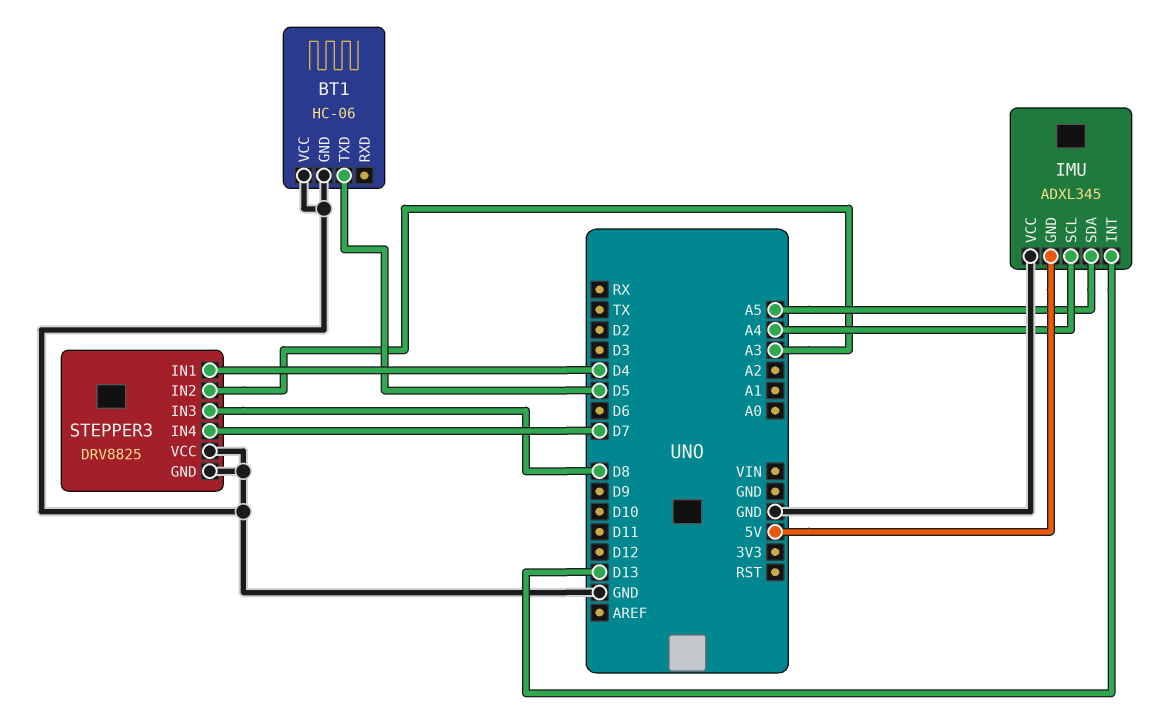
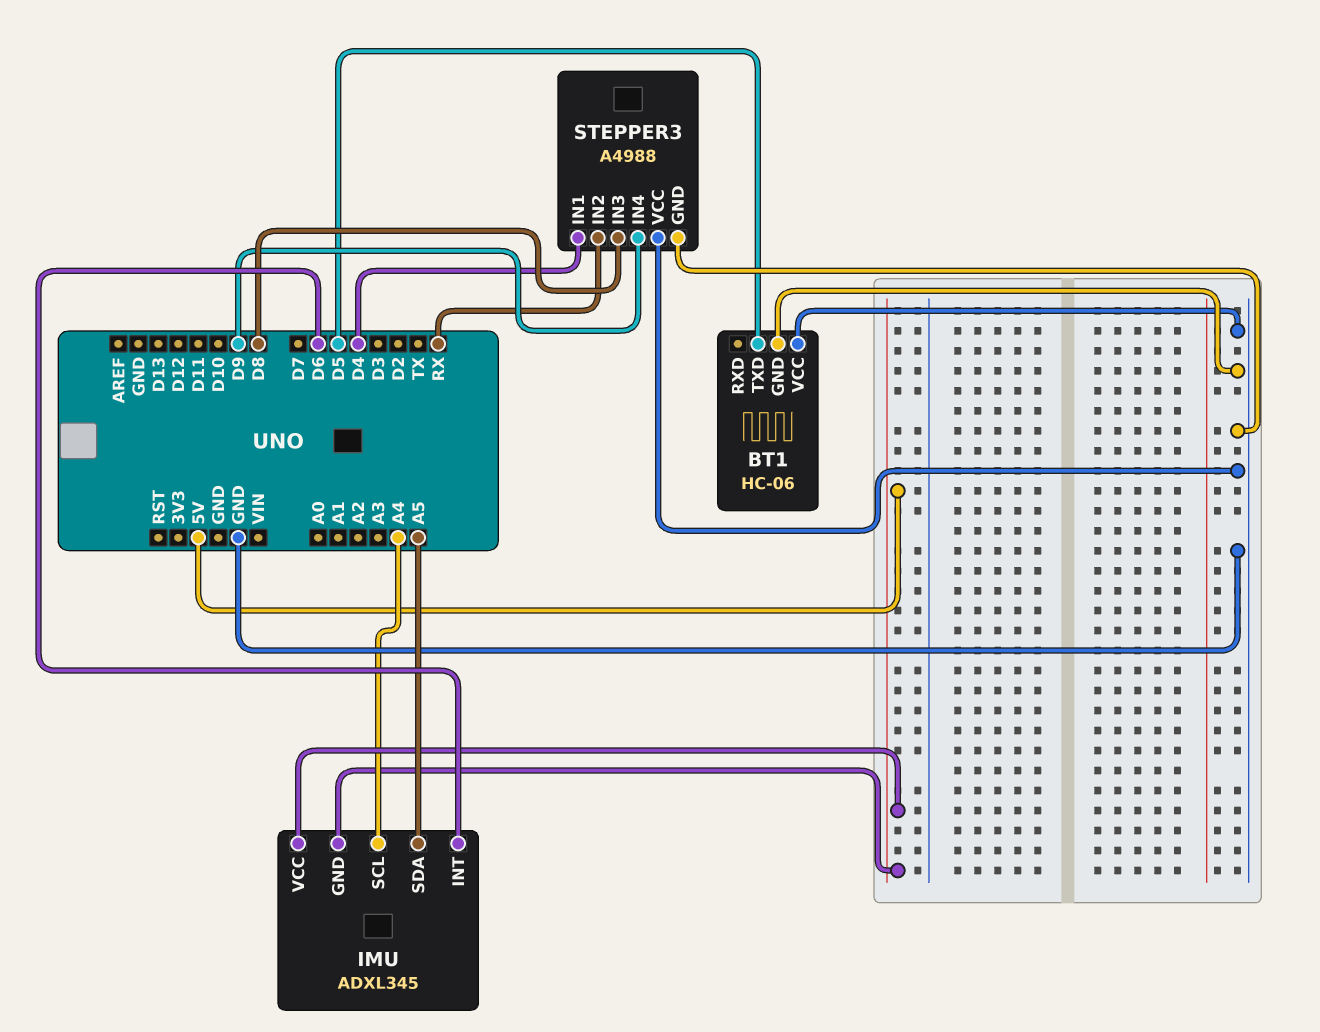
IMU pin INT: D13 -> D6
IMU pin VCC: GND -> 5V
STEPPER3: DRV8825 -> A4988
STEPPER3 pin IN2: A3 -> RX
STEPPER3 pin IN4: D7 -> D9

